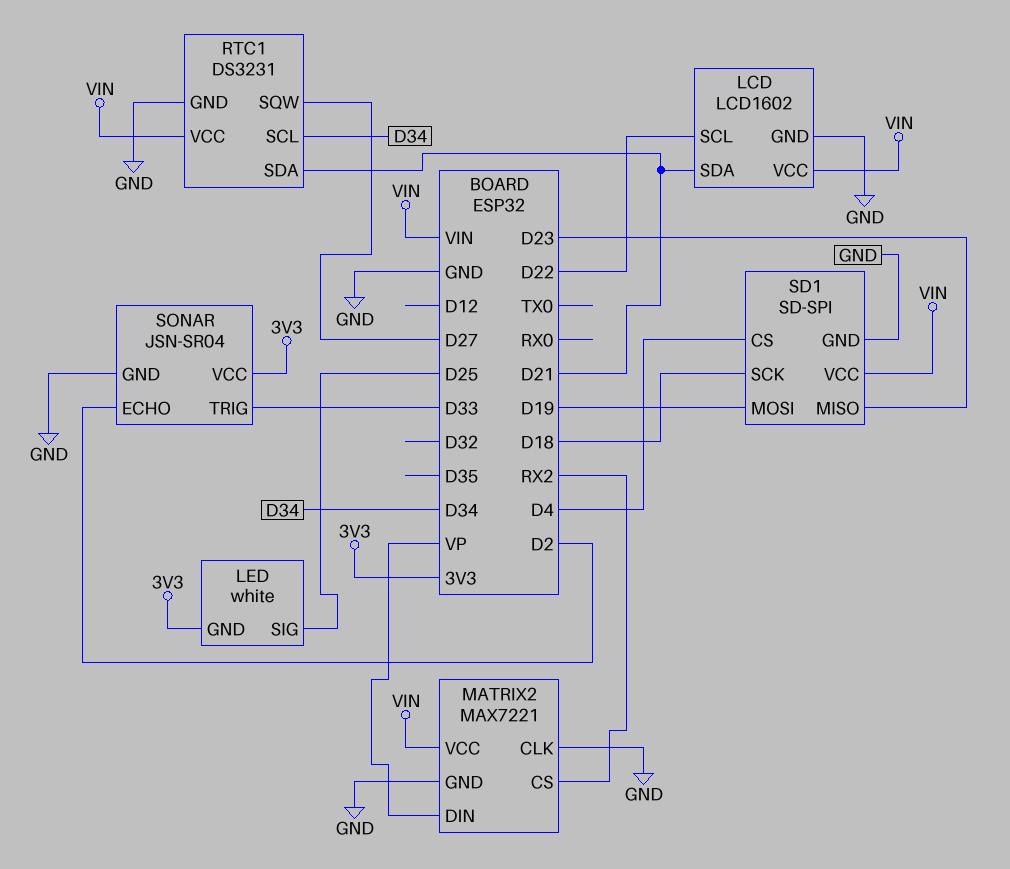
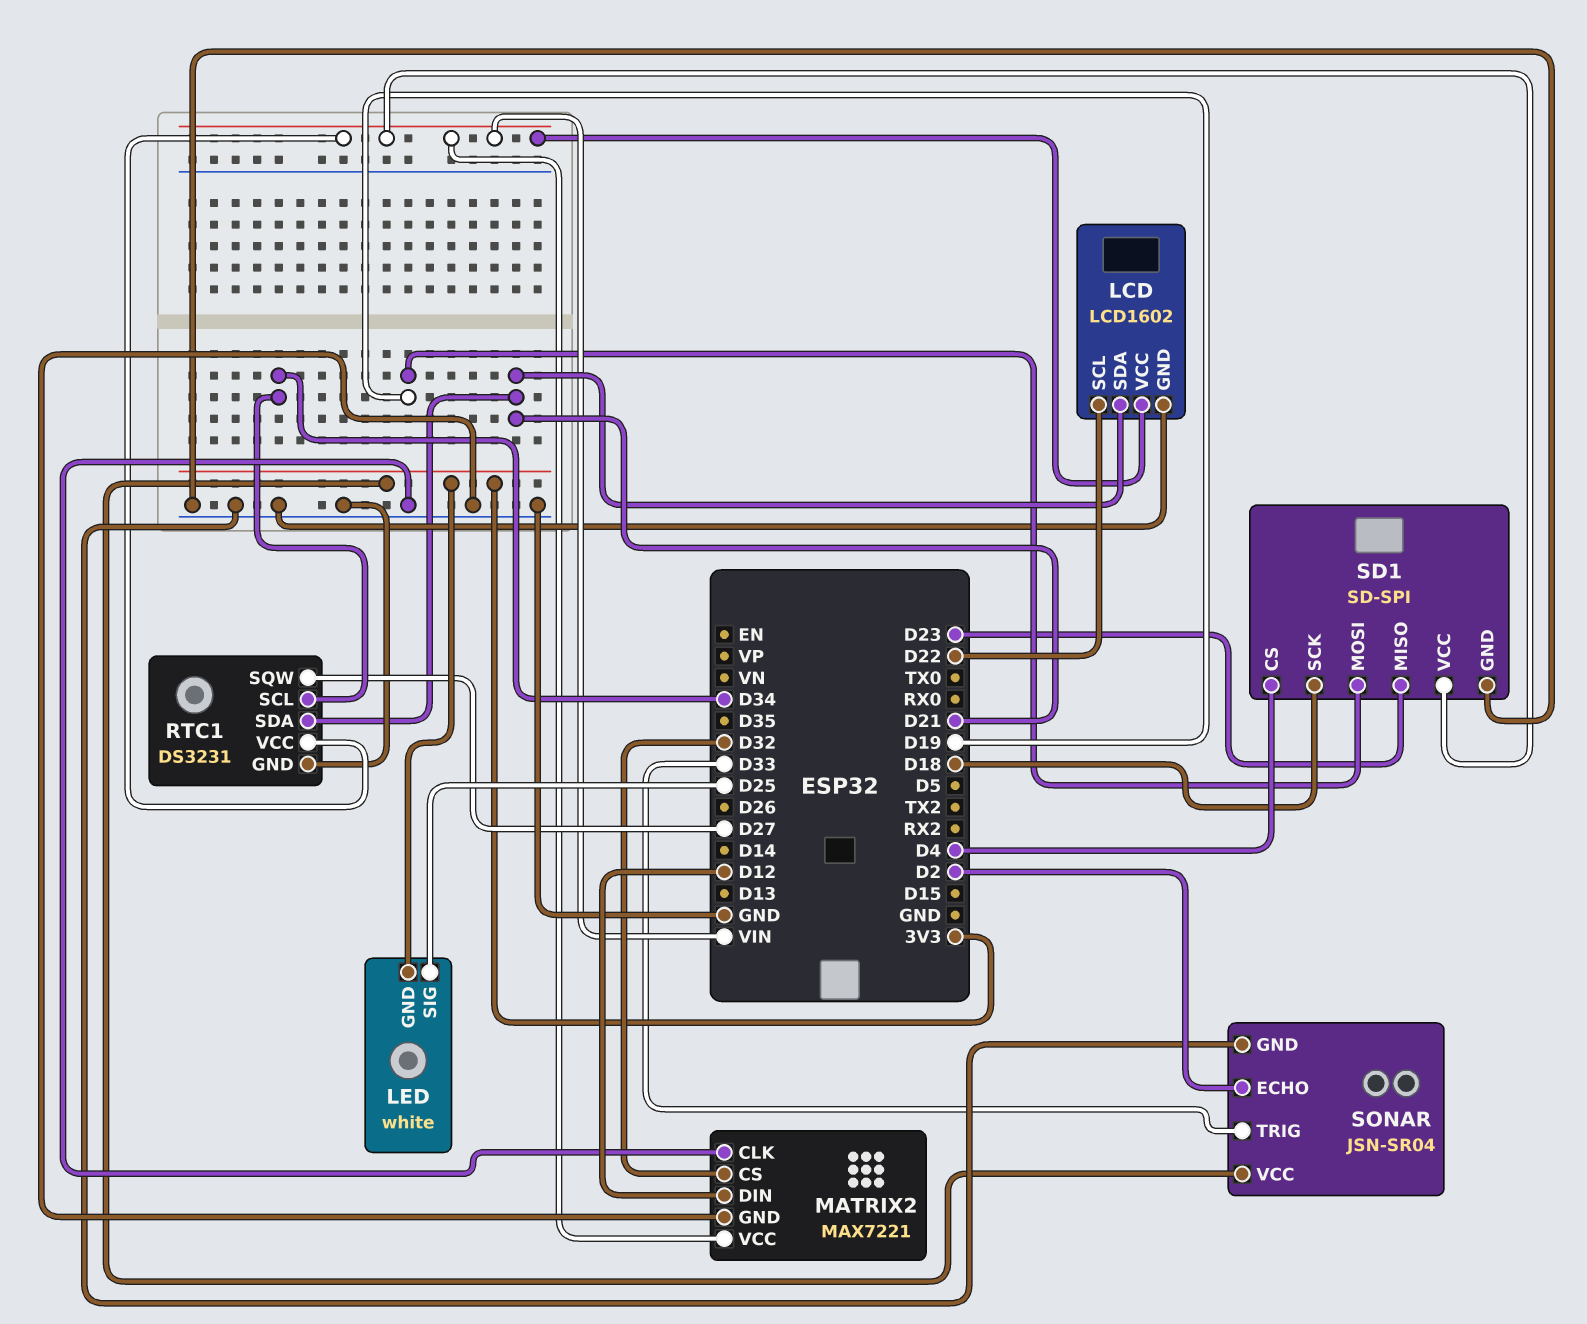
MATRIX2 pin CS: RX2 -> D32
MATRIX2 pin DIN: VP -> D12

